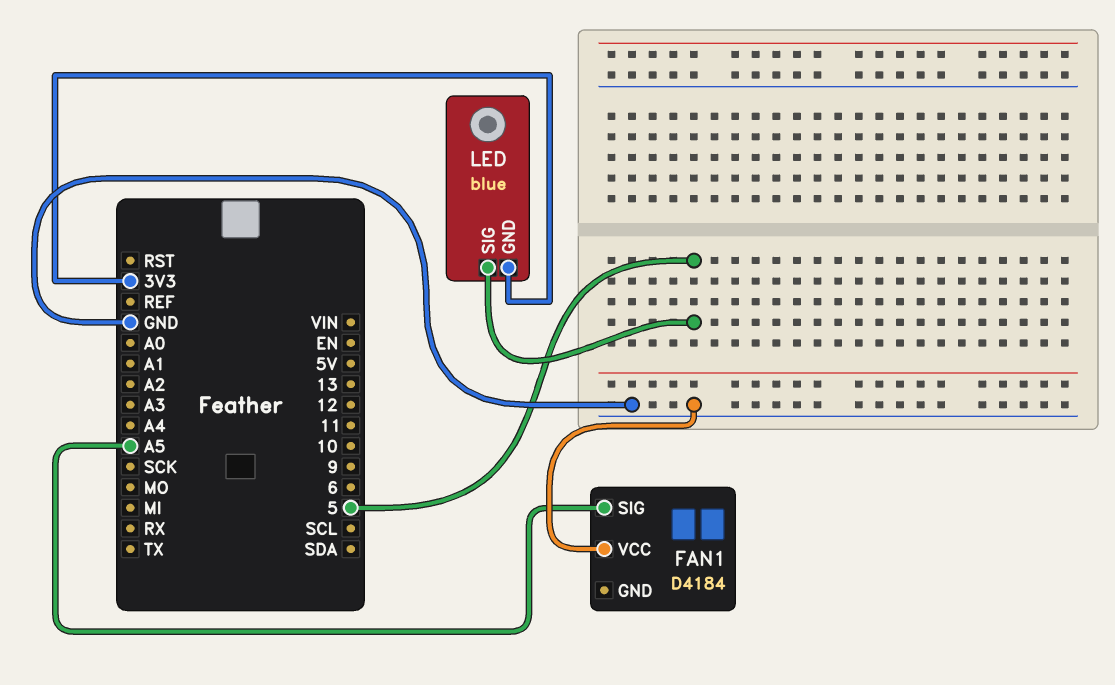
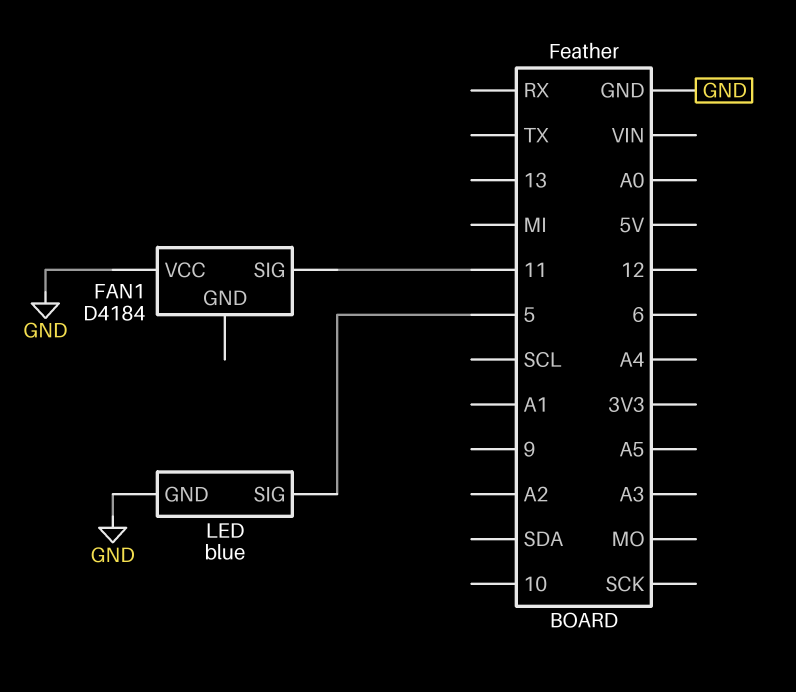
FAN1 pin SIG: A5 -> 11
LED pin GND: 3V3 -> GND

